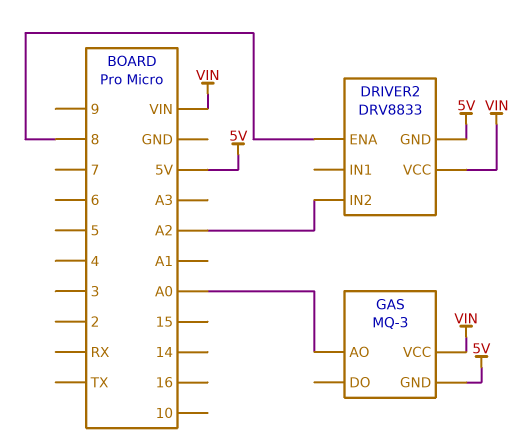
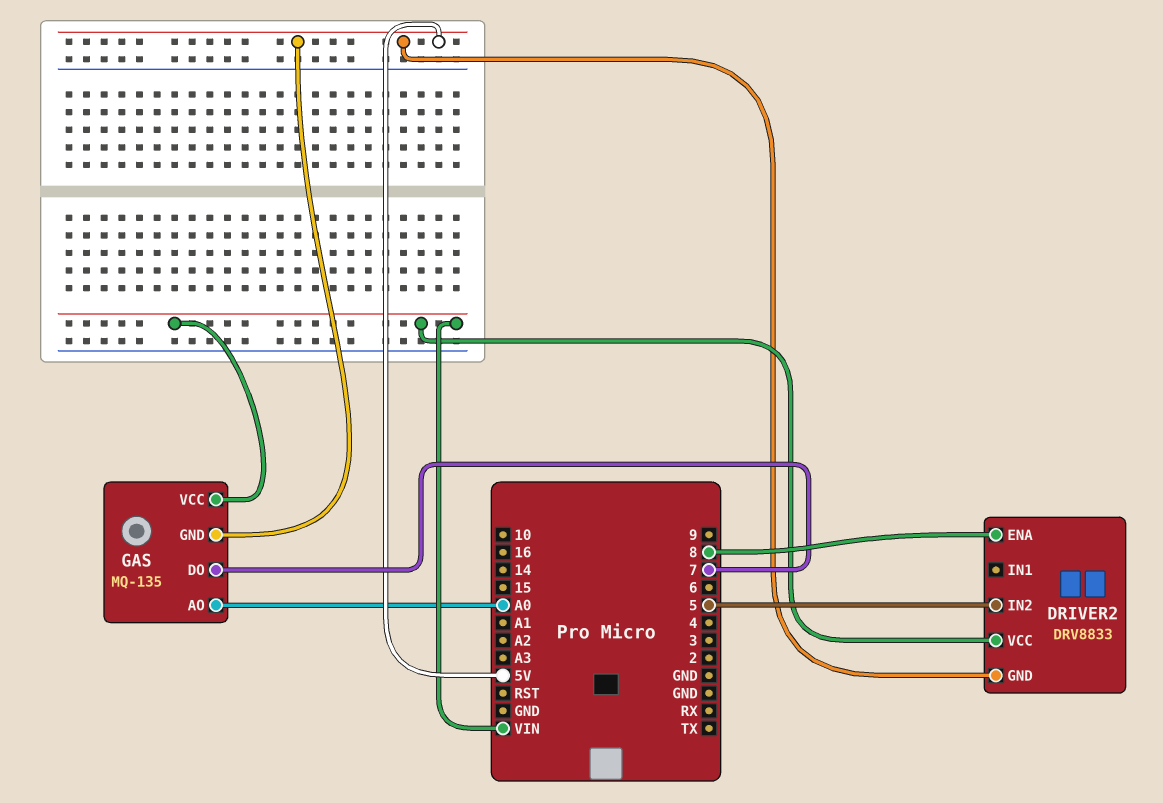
DRIVER2 pin IN2: A2 -> 5
GAS: MQ-3 -> MQ-135
GAS pin DO: none -> 7

